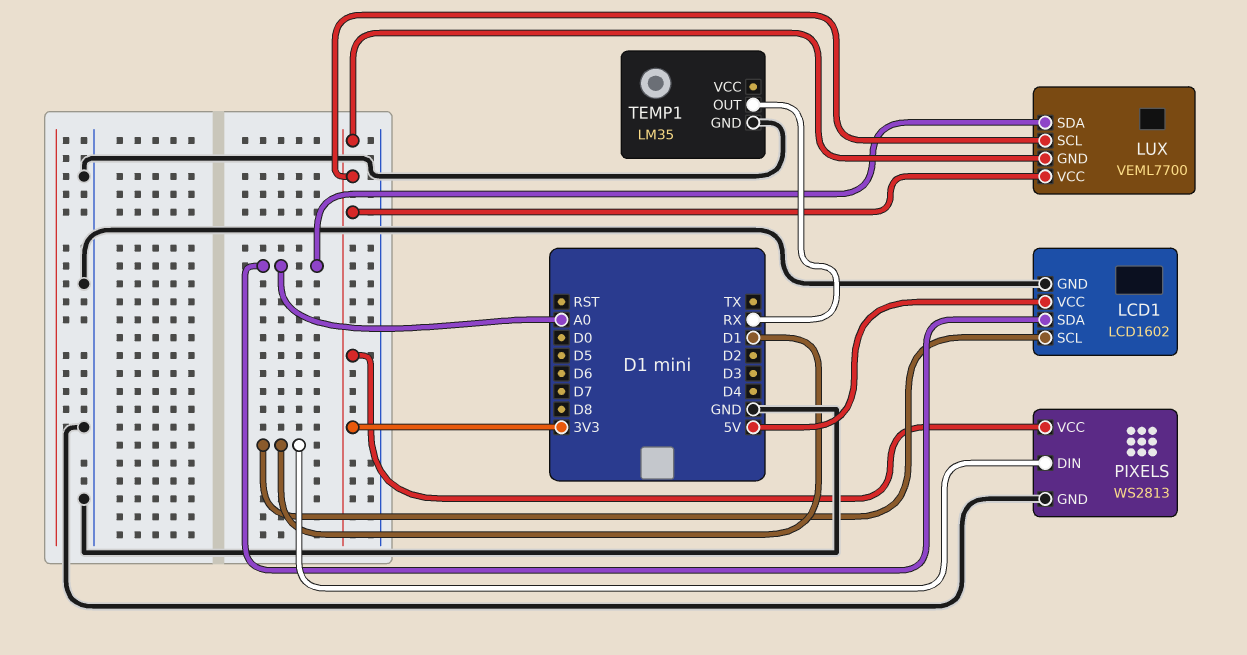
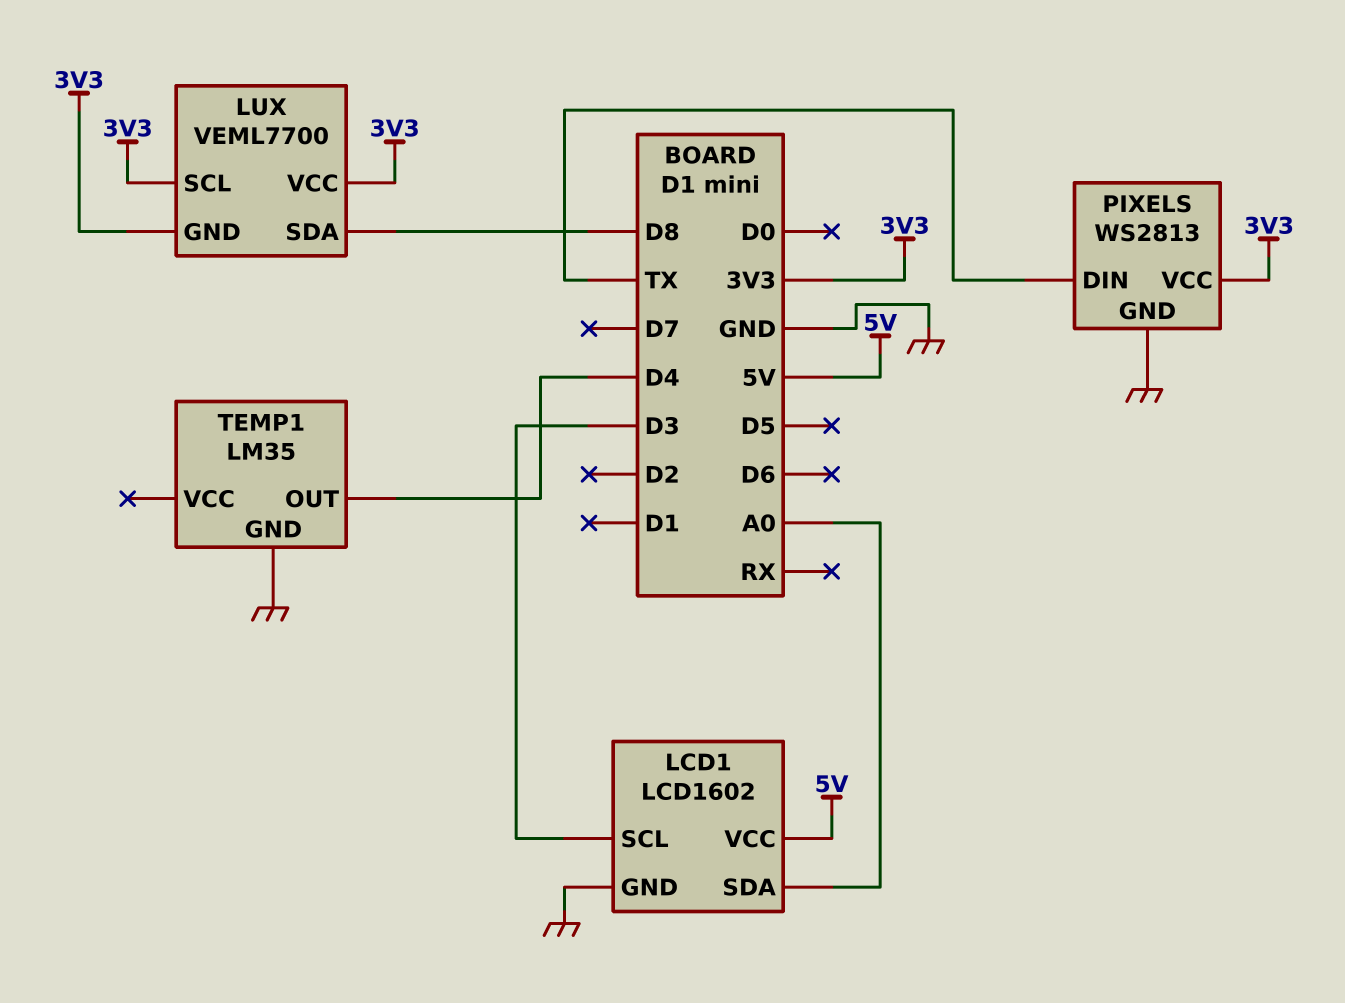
LCD1 pin SCL: D1 -> D3
LUX pin SDA: A0 -> D8
PIXELS pin DIN: D1 -> TX
TEMP1 pin OUT: RX -> D4

